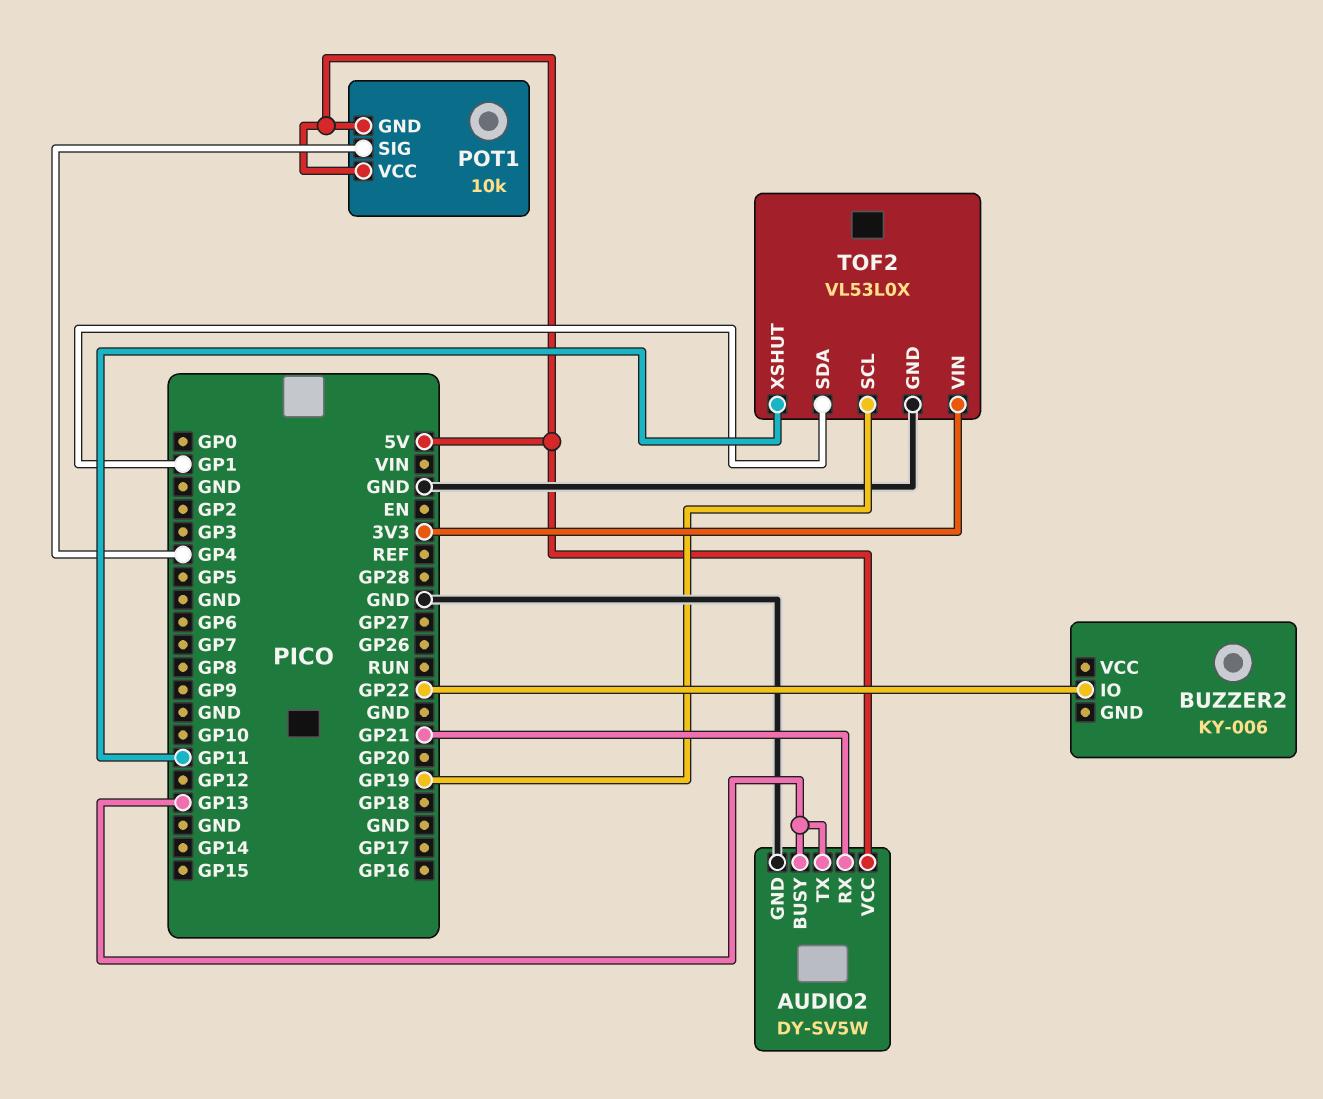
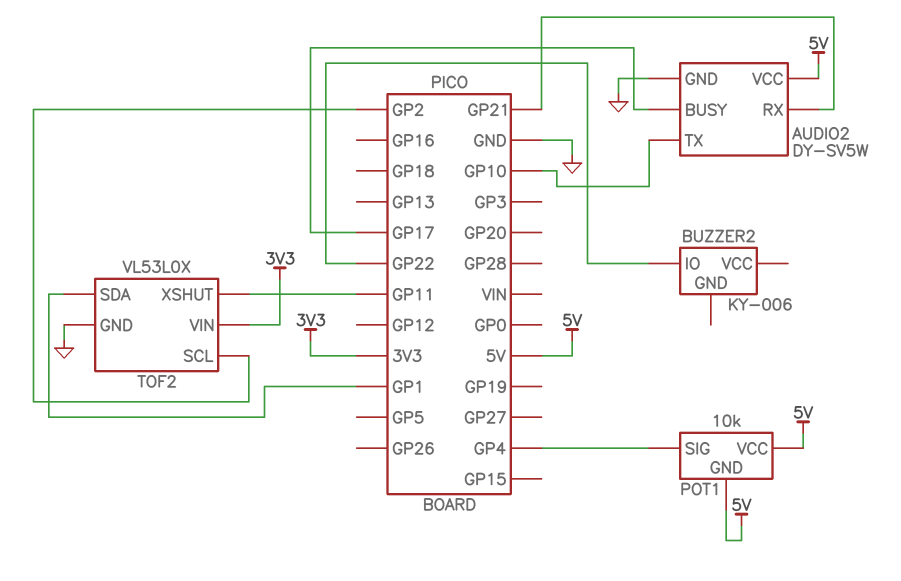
AUDIO2 pin BUSY: GP13 -> GP17
AUDIO2 pin TX: GP13 -> GP10
TOF2 pin SCL: GP19 -> GP2

